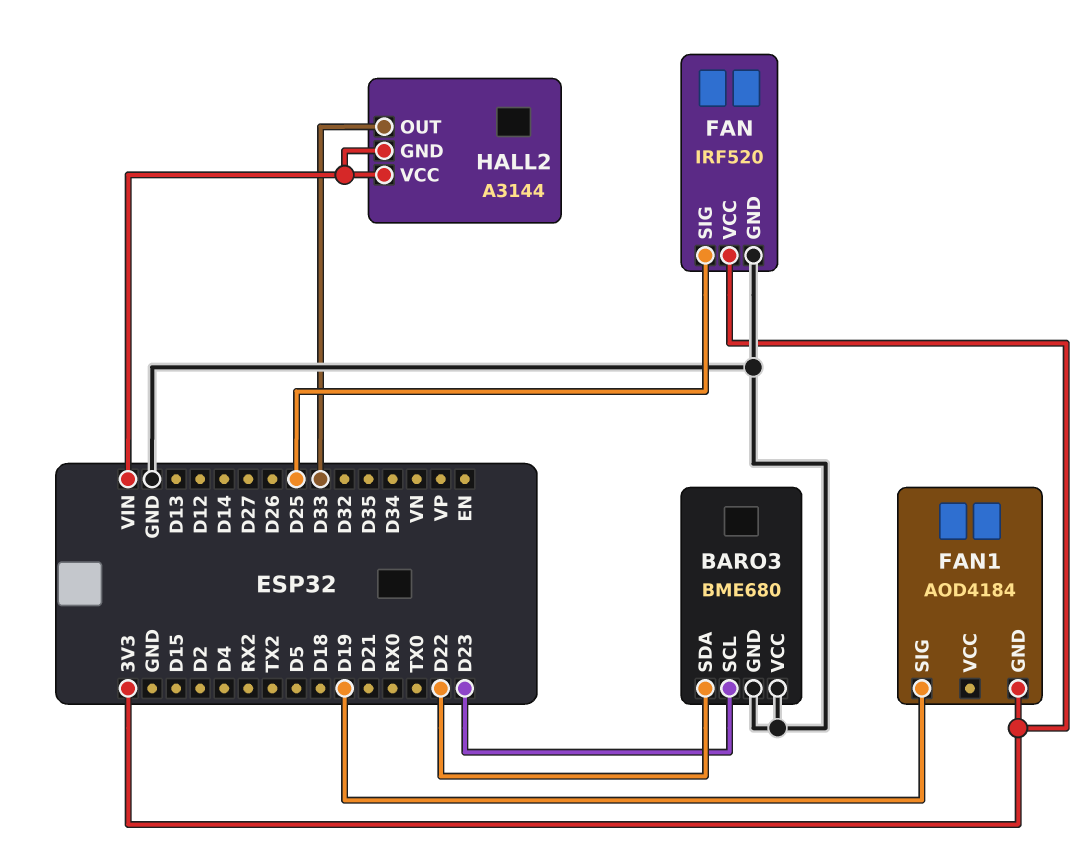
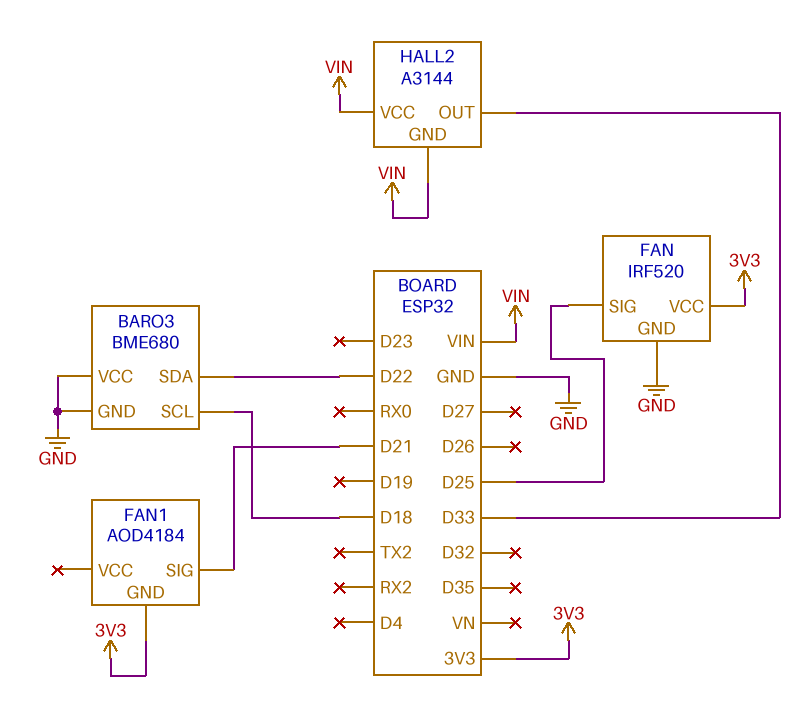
BARO3 pin SCL: D23 -> D18
FAN1 pin SIG: D19 -> D21

